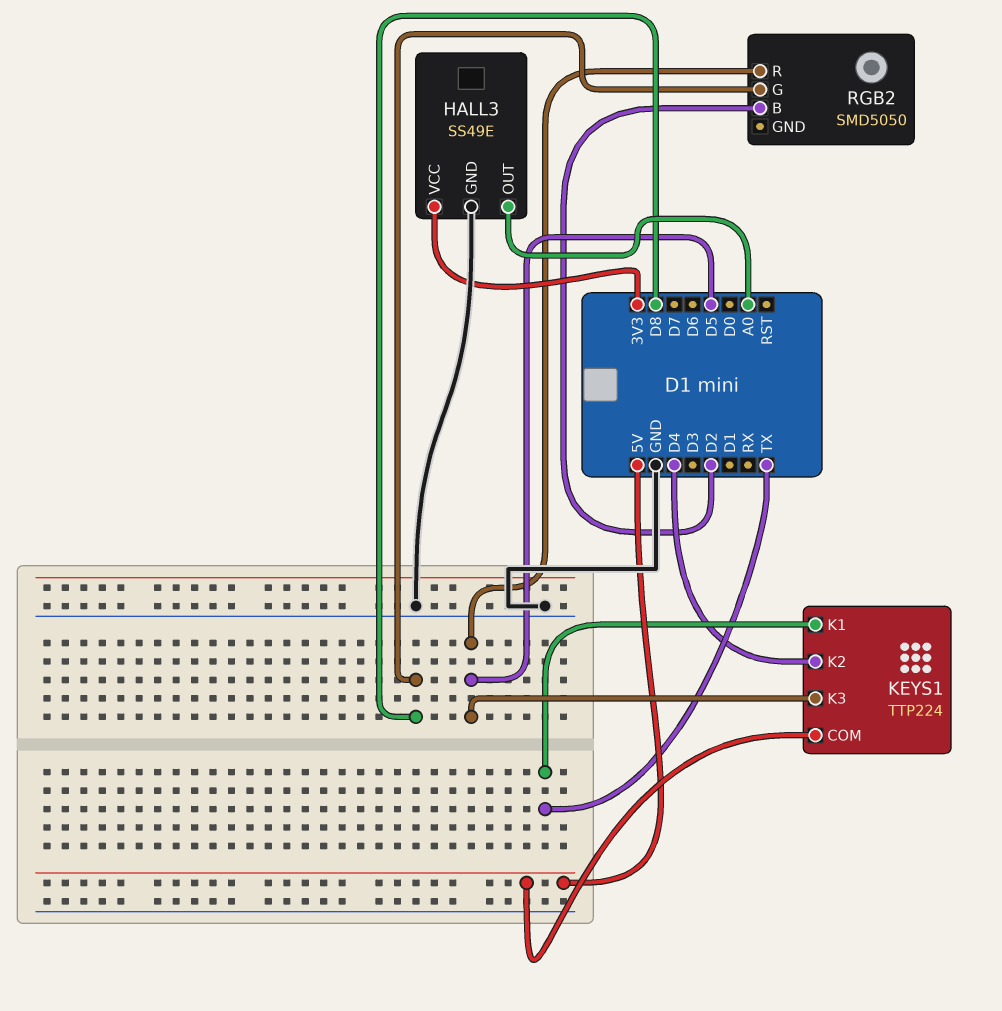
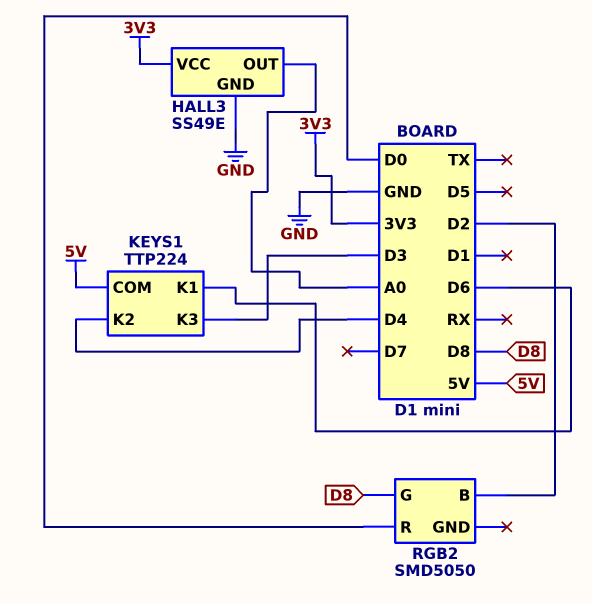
KEYS1 pin K1: TX -> D6
KEYS1 pin K3: D5 -> D3
RGB2 pin R: D5 -> D0

